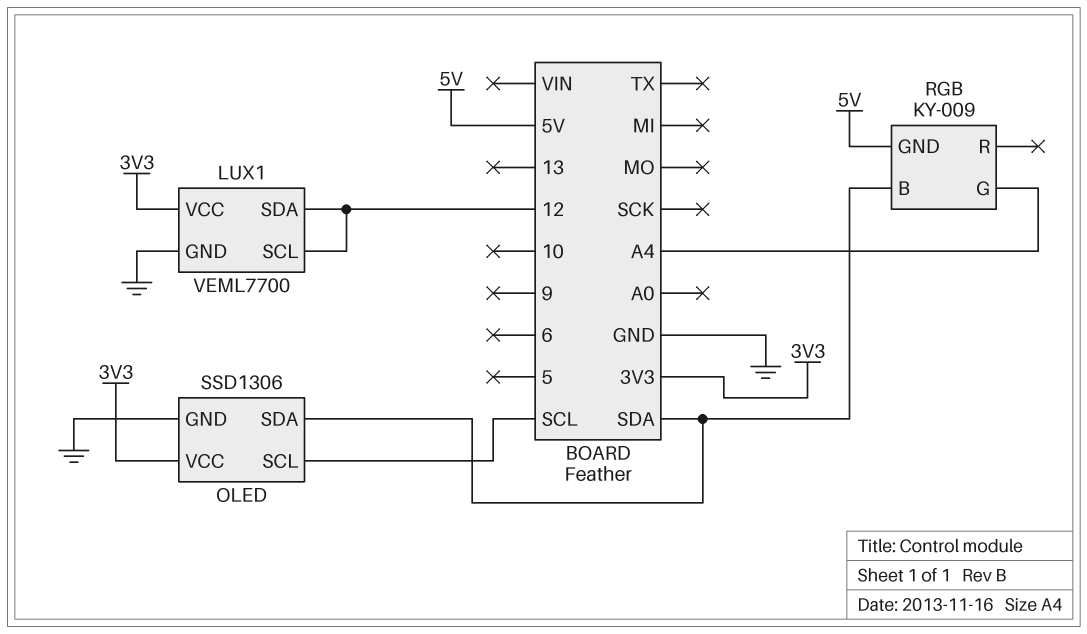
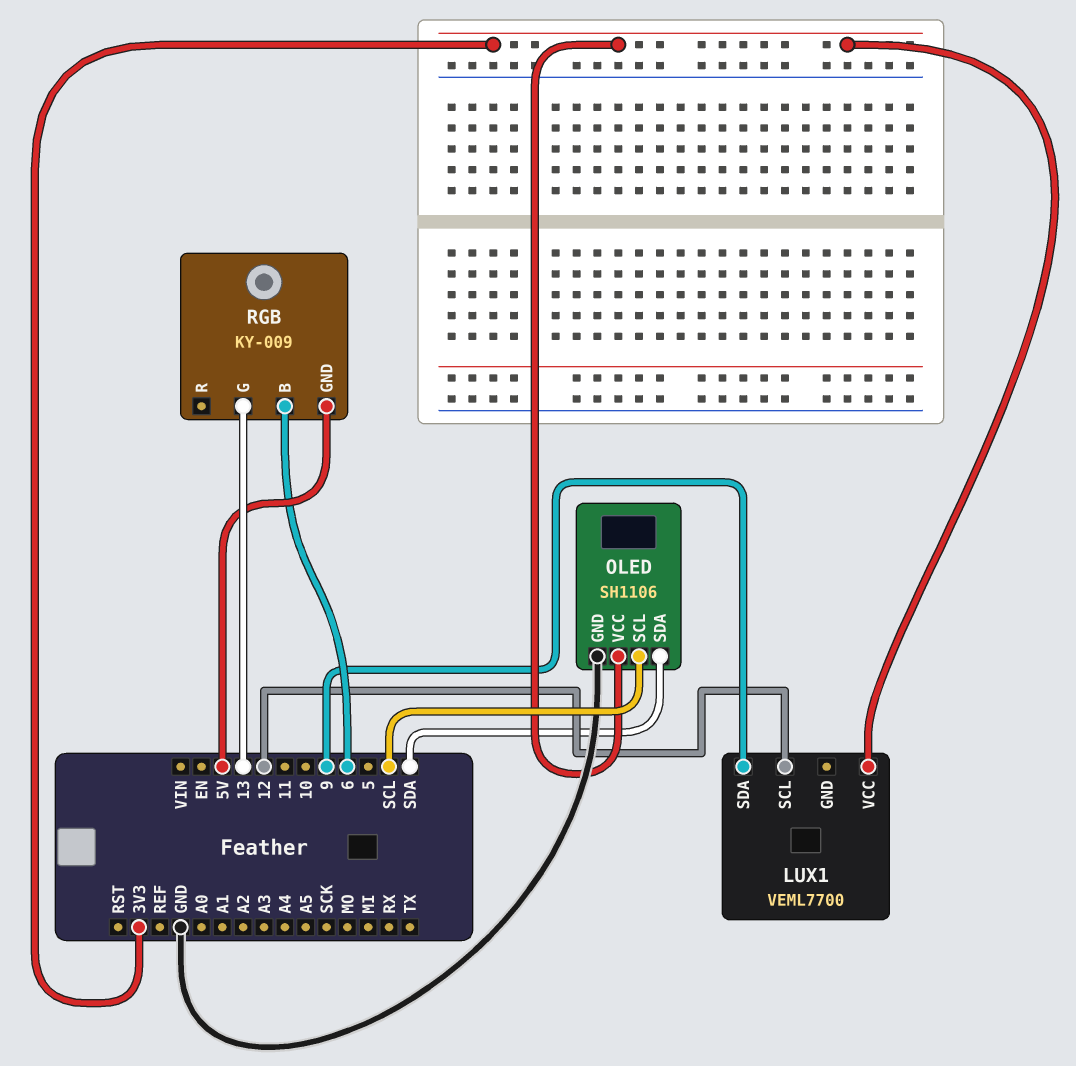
LUX1 pin GND: GND -> none
LUX1 pin SDA: 12 -> 9
OLED: SSD1306 -> SH1106
RGB pin B: SDA -> 6
RGB pin G: A4 -> 13

